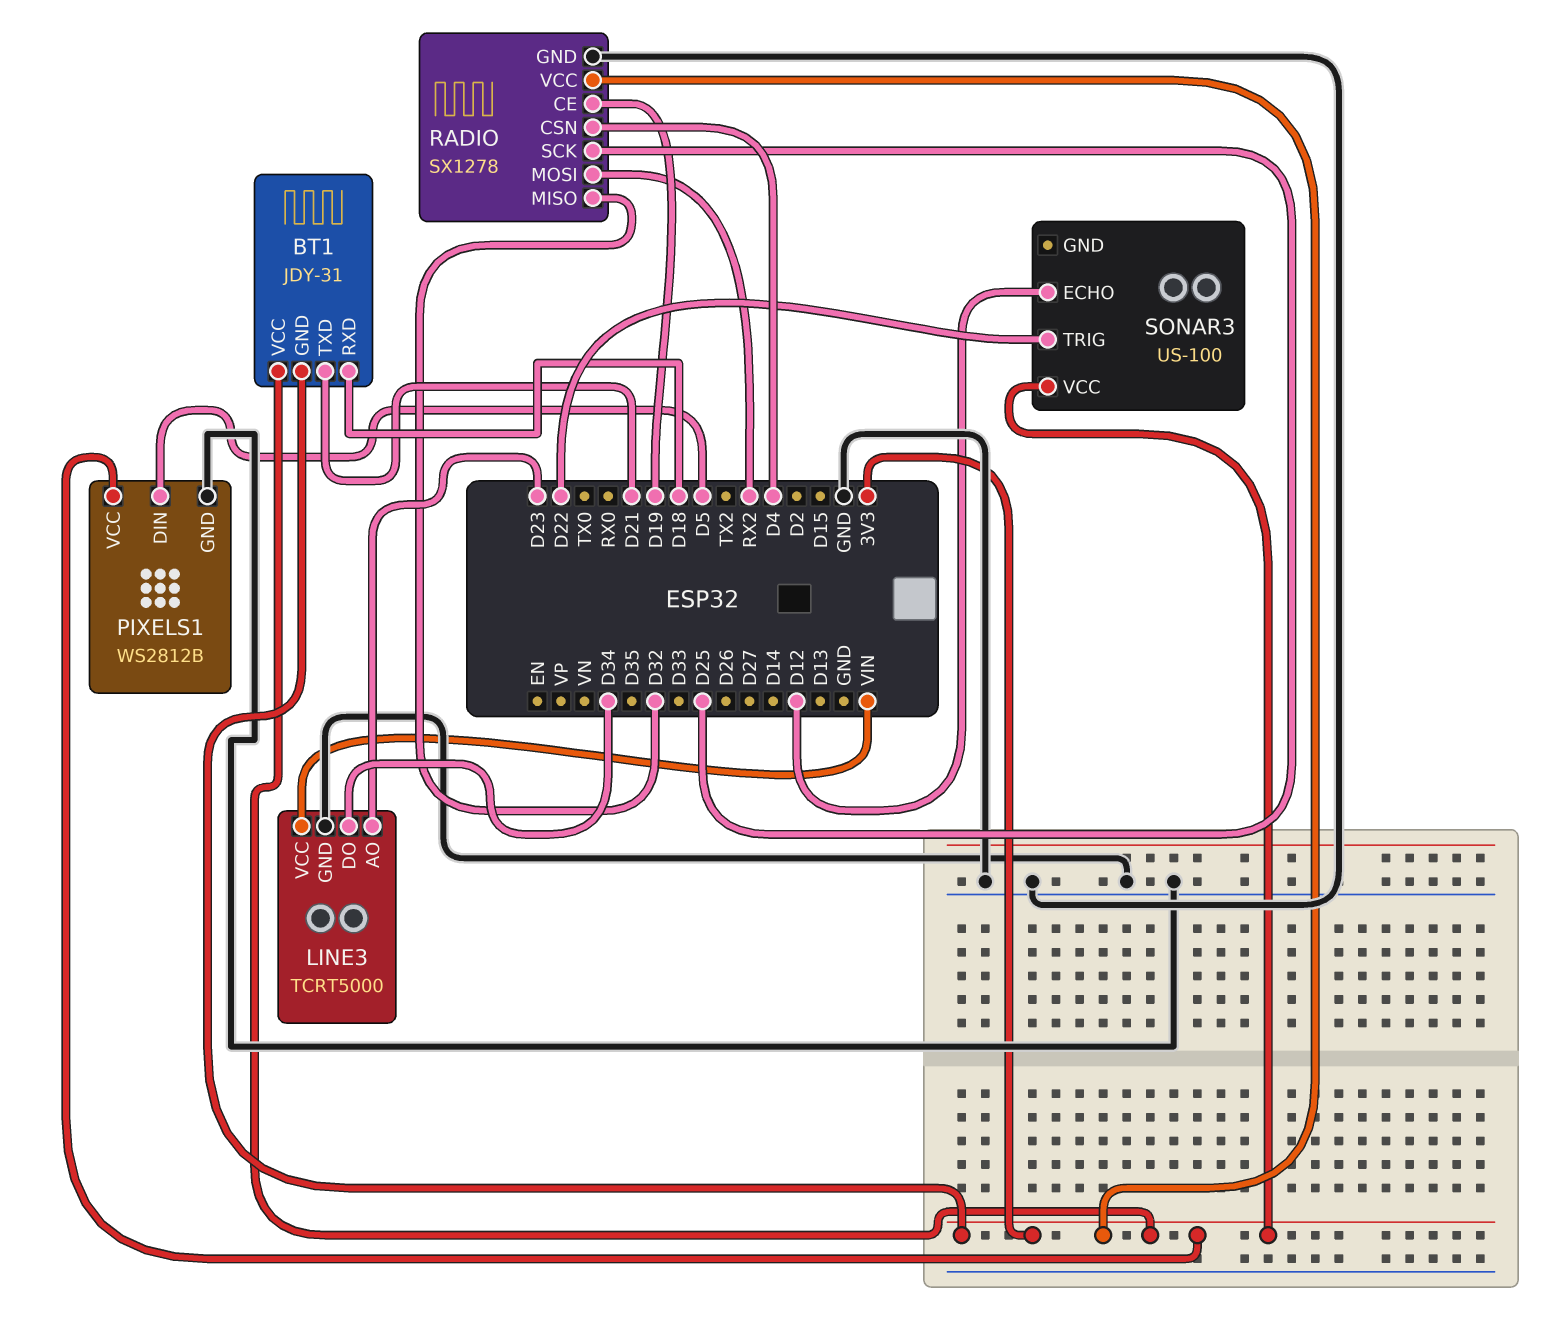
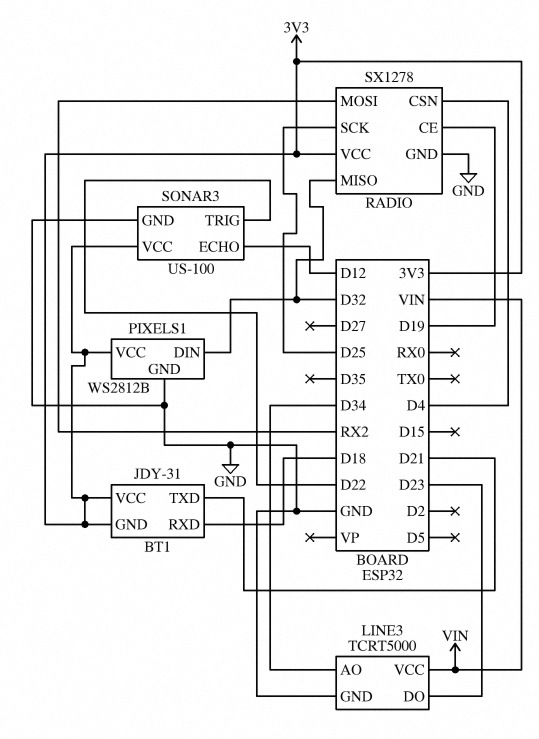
LINE3 pin AO: D23 -> D34
LINE3 pin DO: D34 -> D23
PIXELS1 pin DIN: D5 -> D32
SONAR3 pin GND: none -> GND

